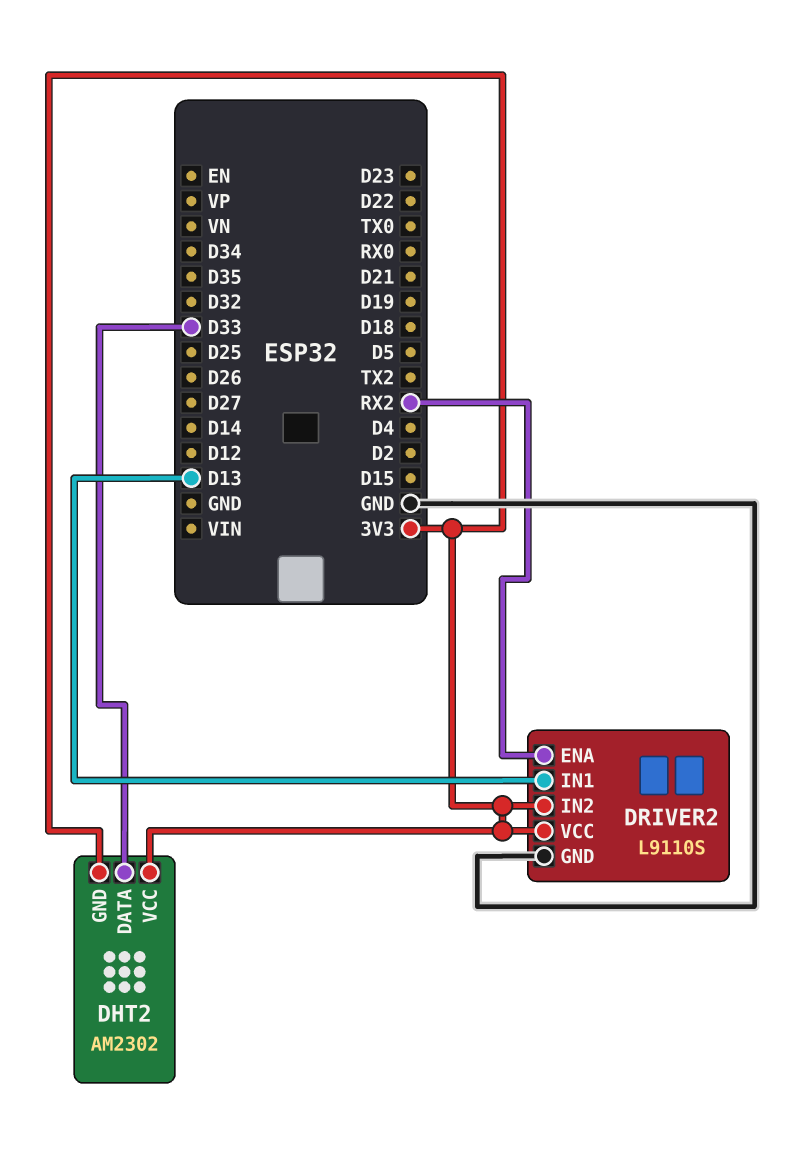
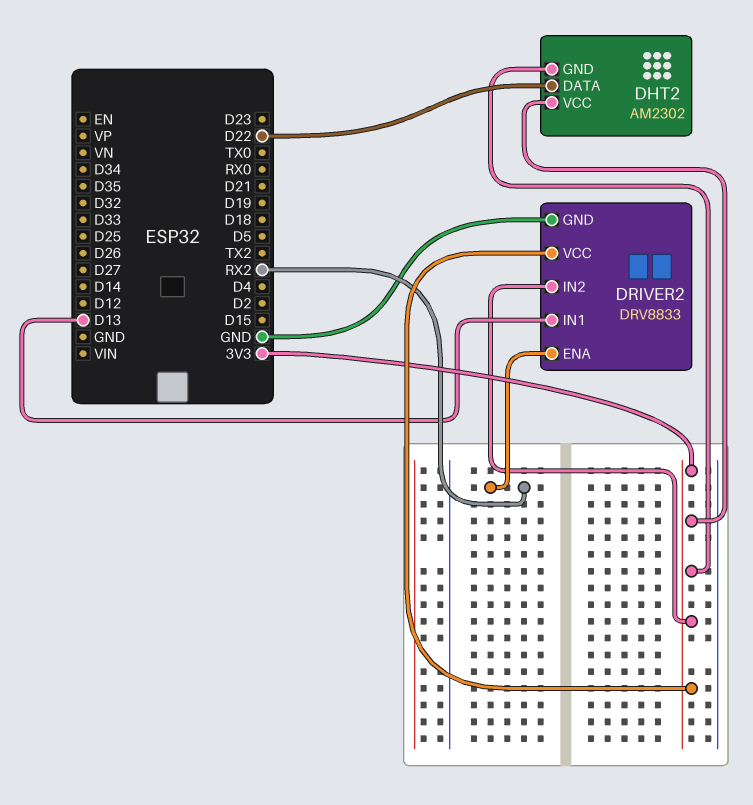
DHT2 pin DATA: D33 -> D22
DRIVER2: L9110S -> DRV8833

